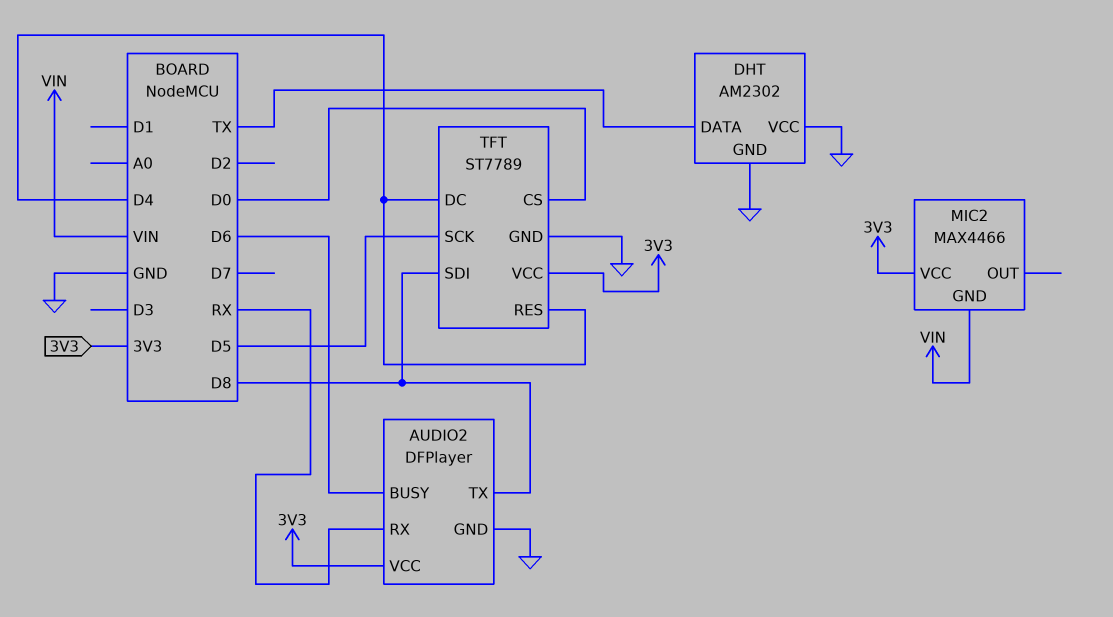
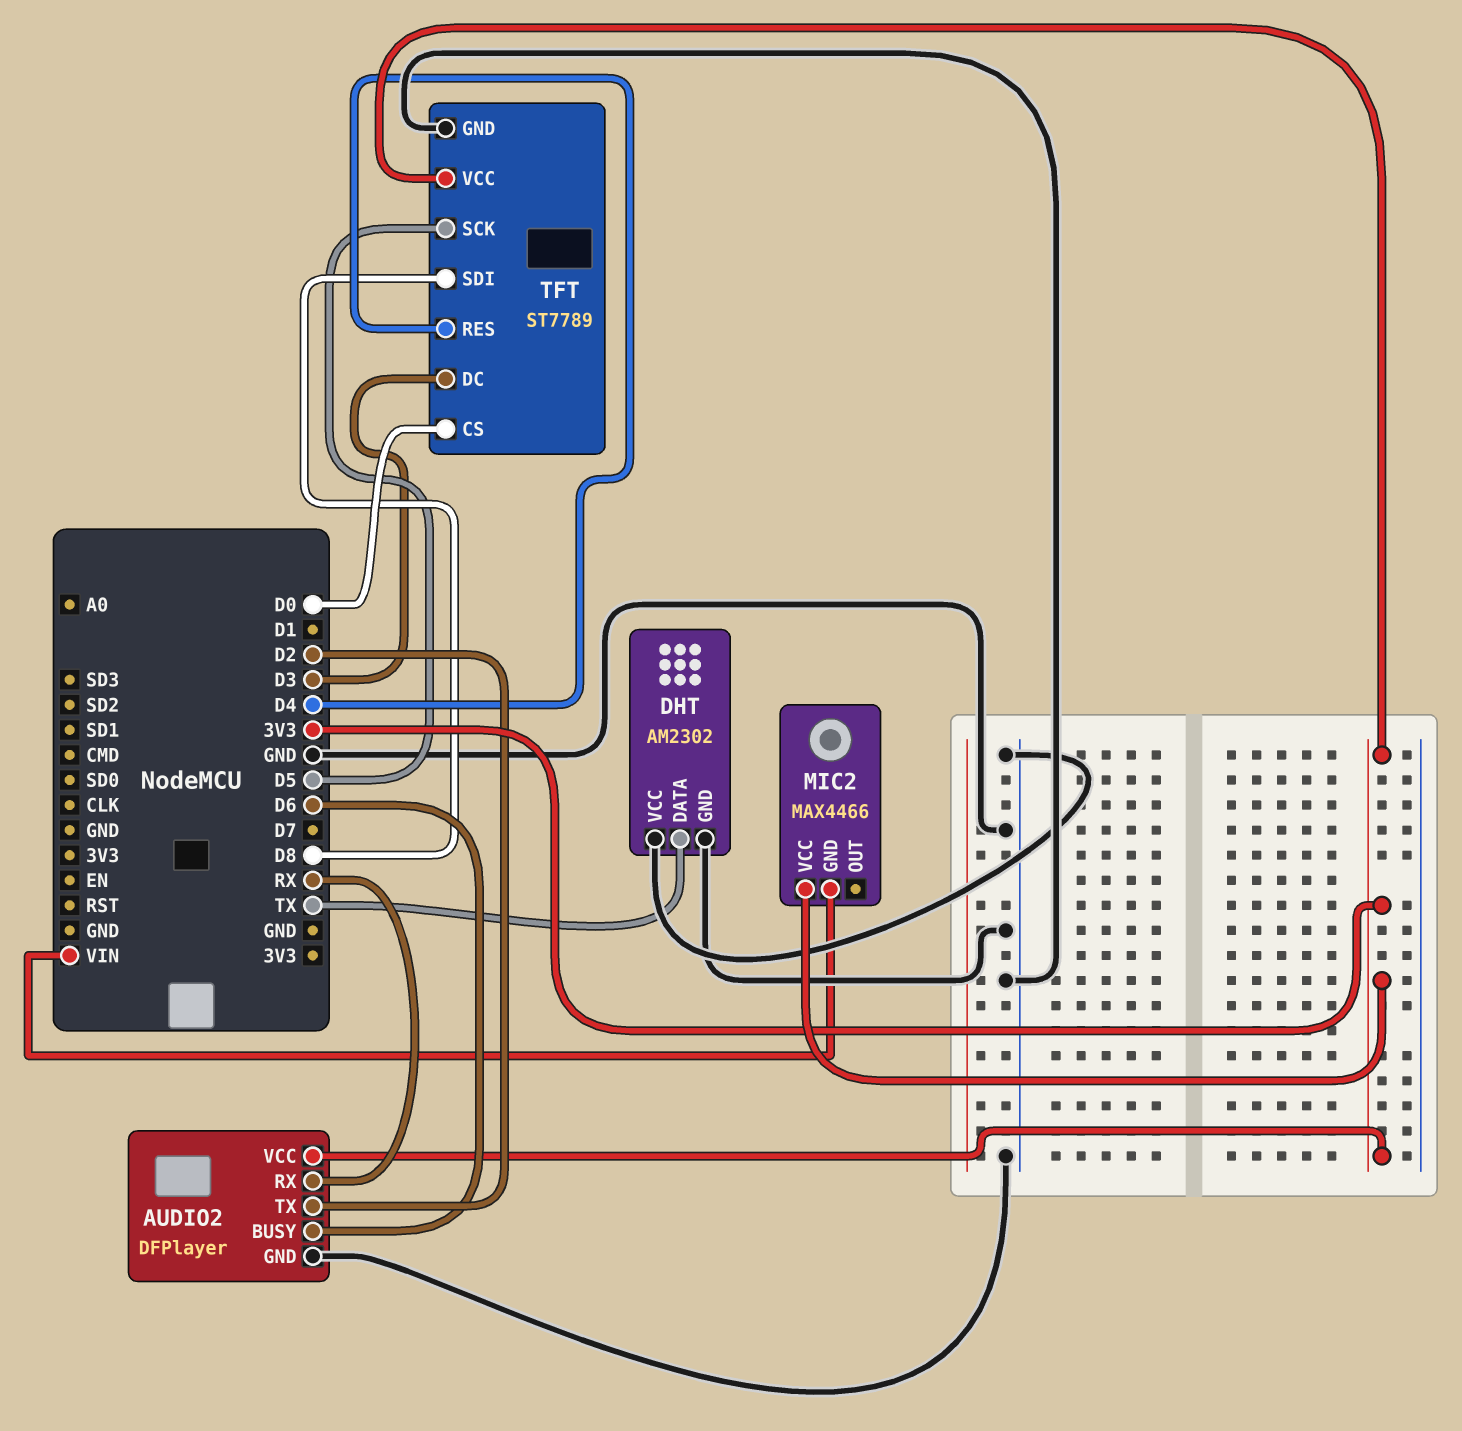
AUDIO2 pin TX: D8 -> D2
TFT pin DC: D4 -> D3

